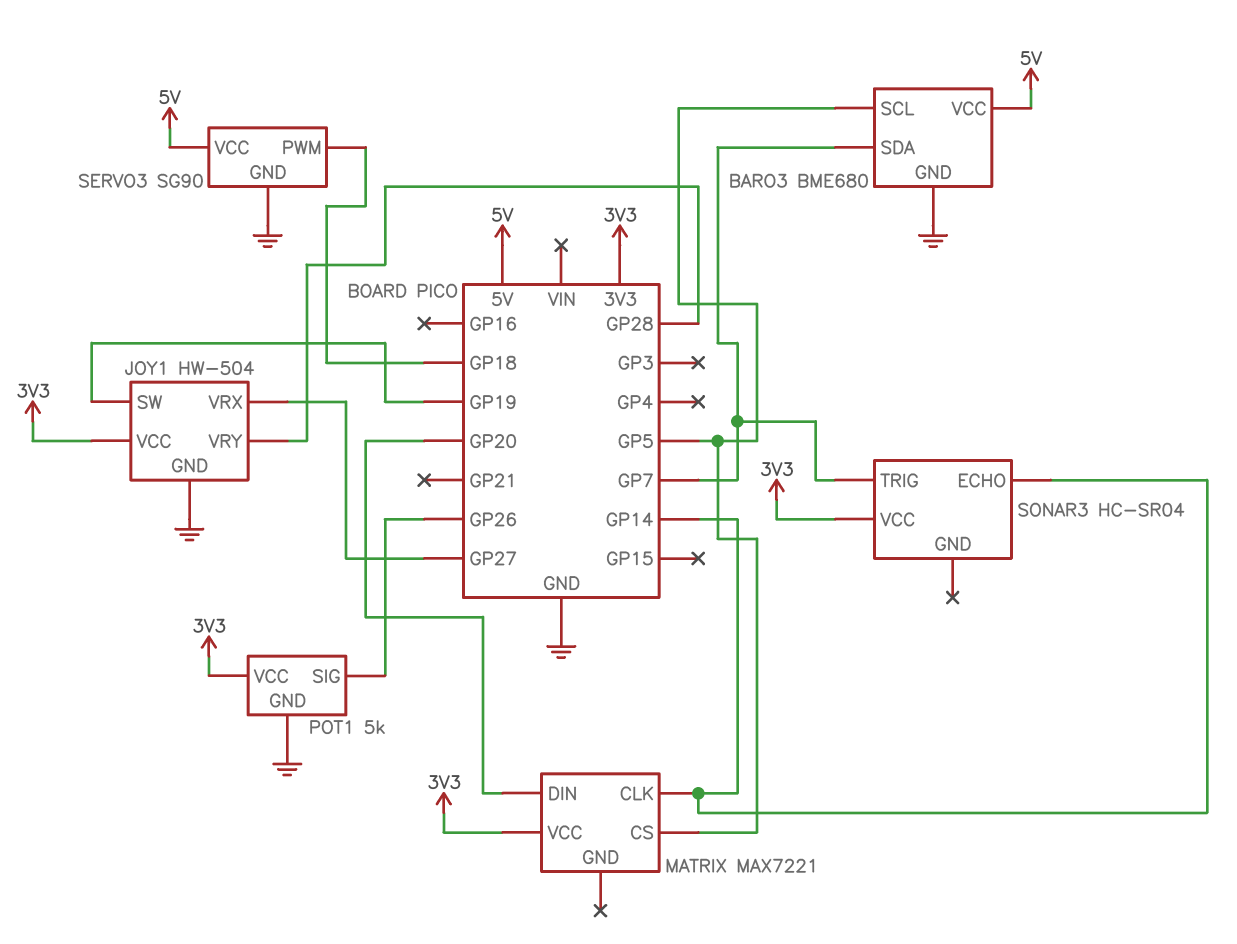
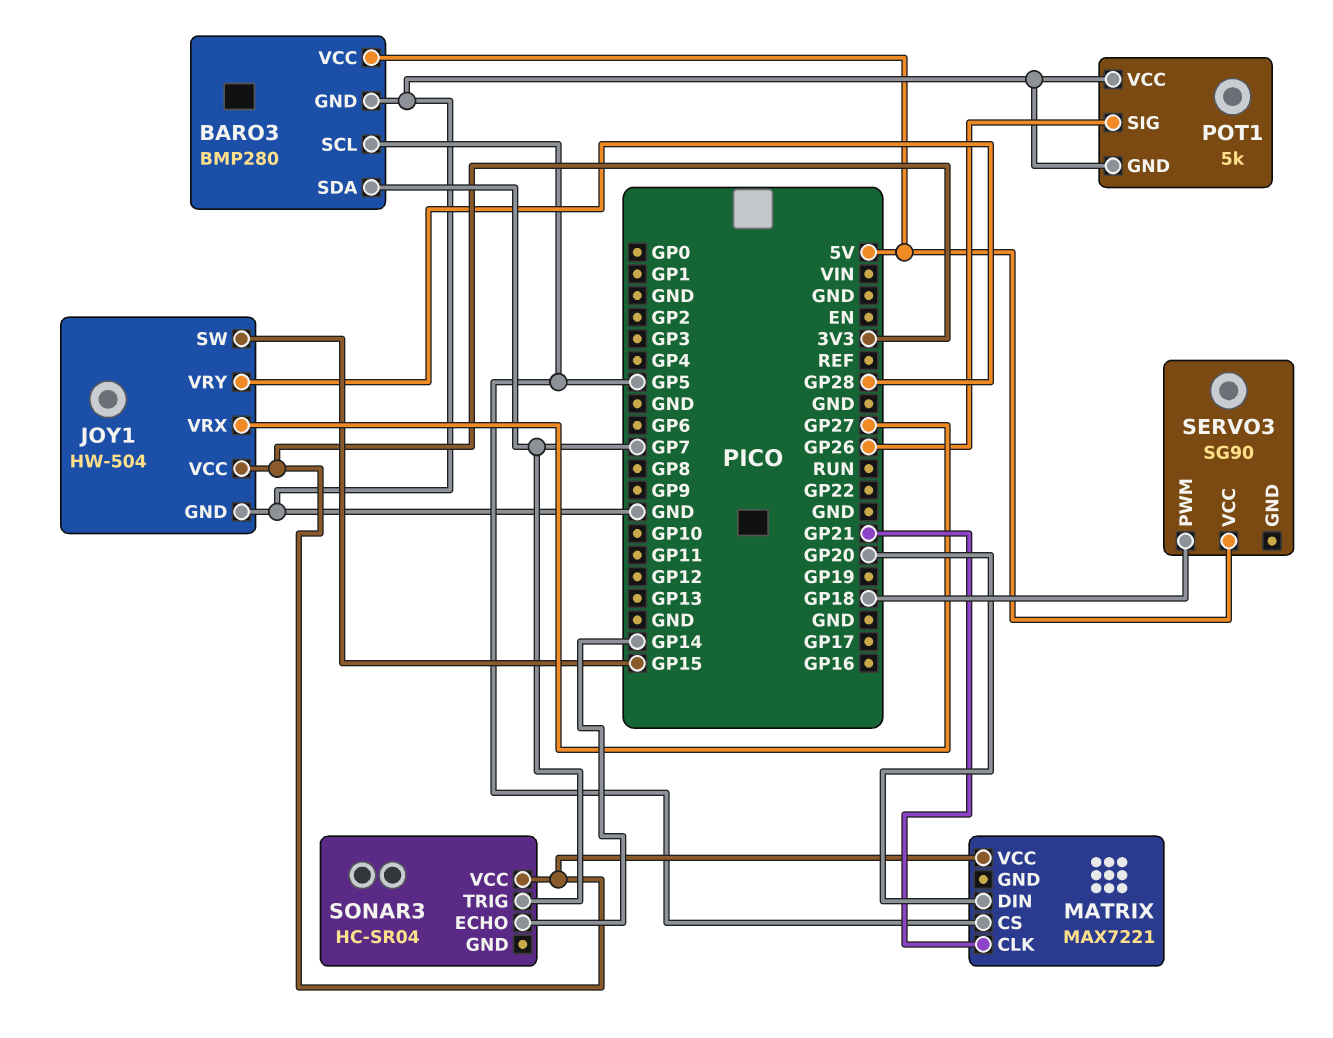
BARO3: BME680 -> BMP280
JOY1 pin SW: GP19 -> GP15
MATRIX pin CLK: GP14 -> GP21
POT1 pin VCC: 3V3 -> GND
SERVO3 pin GND: GND -> none

